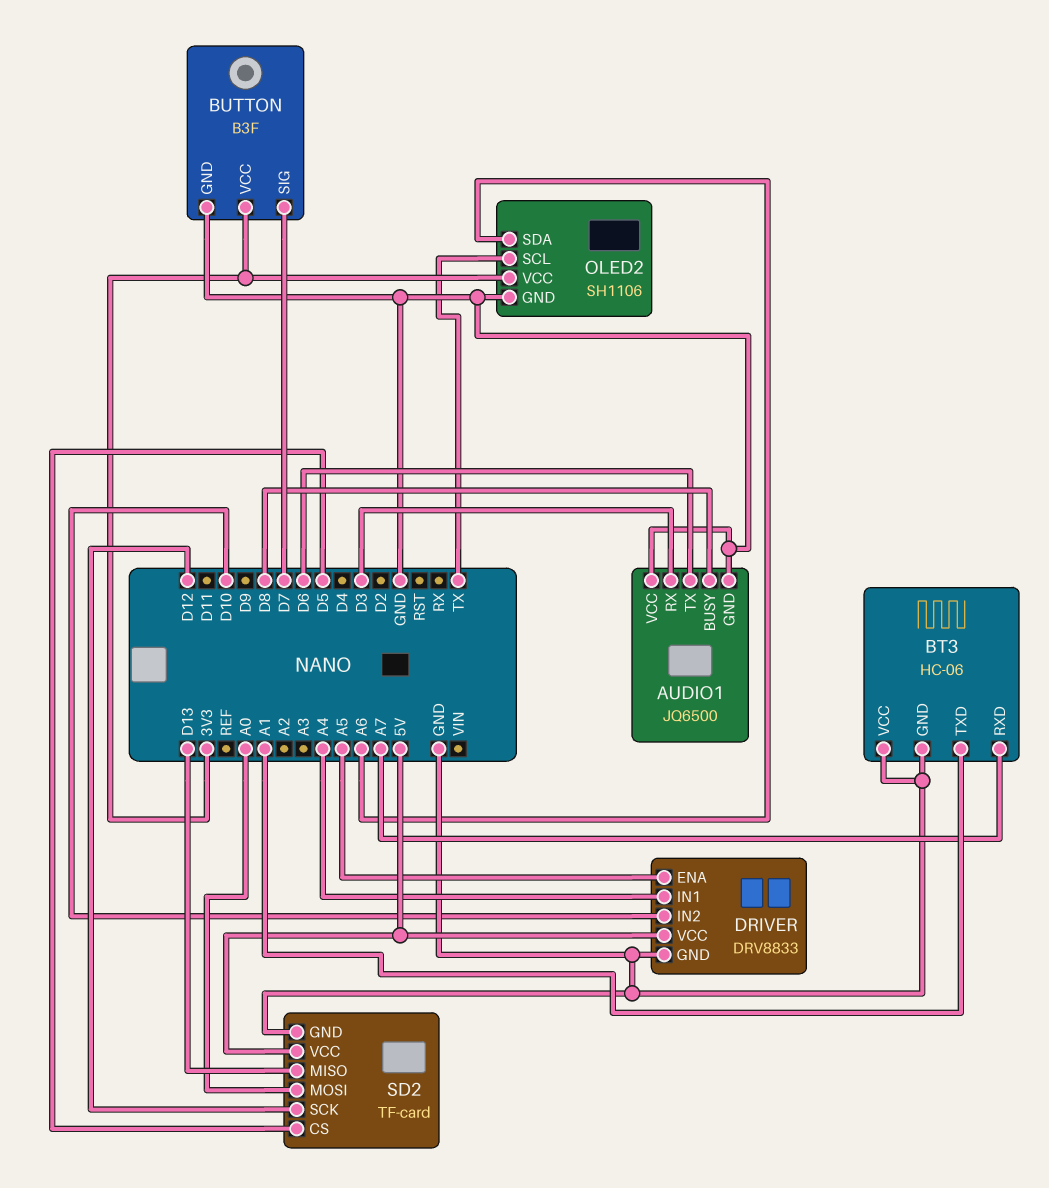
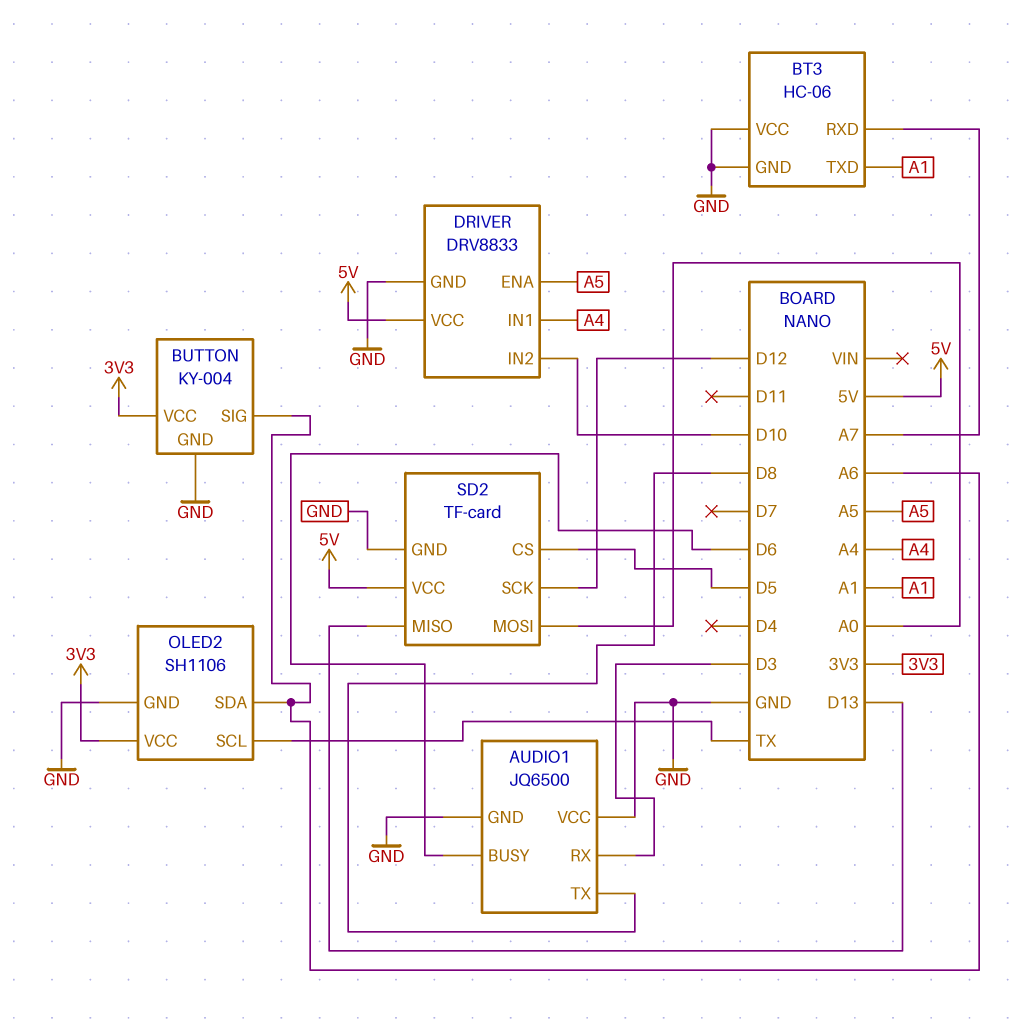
AUDIO1 pin BUSY: D8 -> D6
AUDIO1 pin TX: D6 -> D8
BUTTON: B3F -> KY-004
BUTTON pin SIG: D7 -> A6

